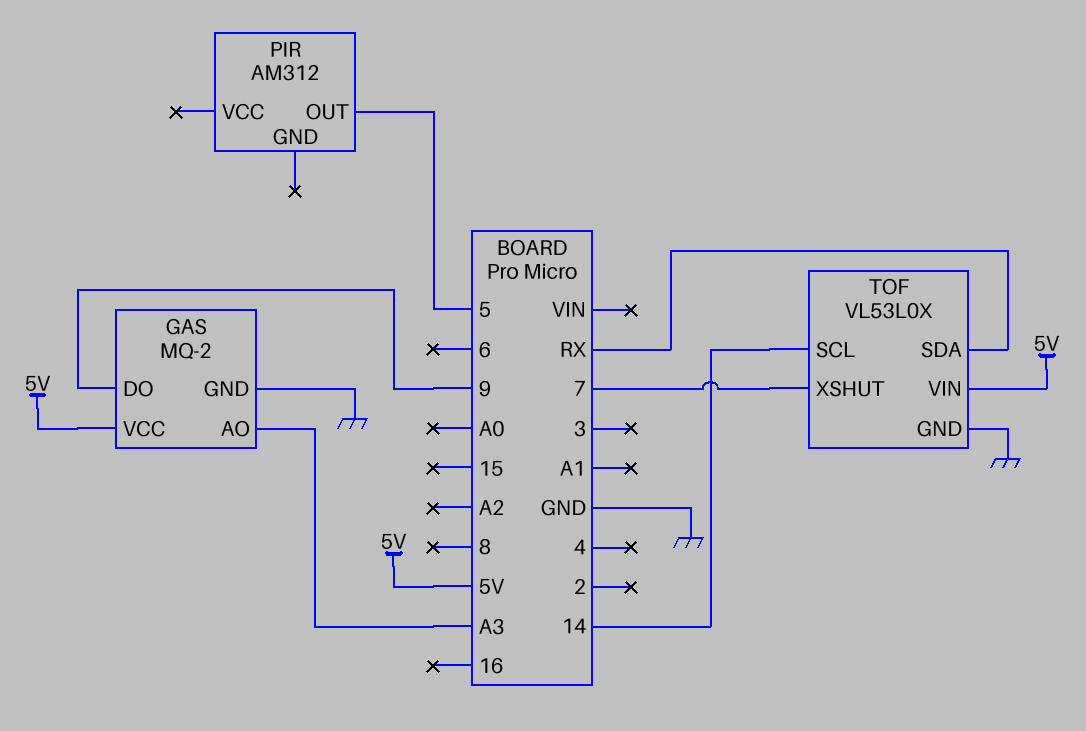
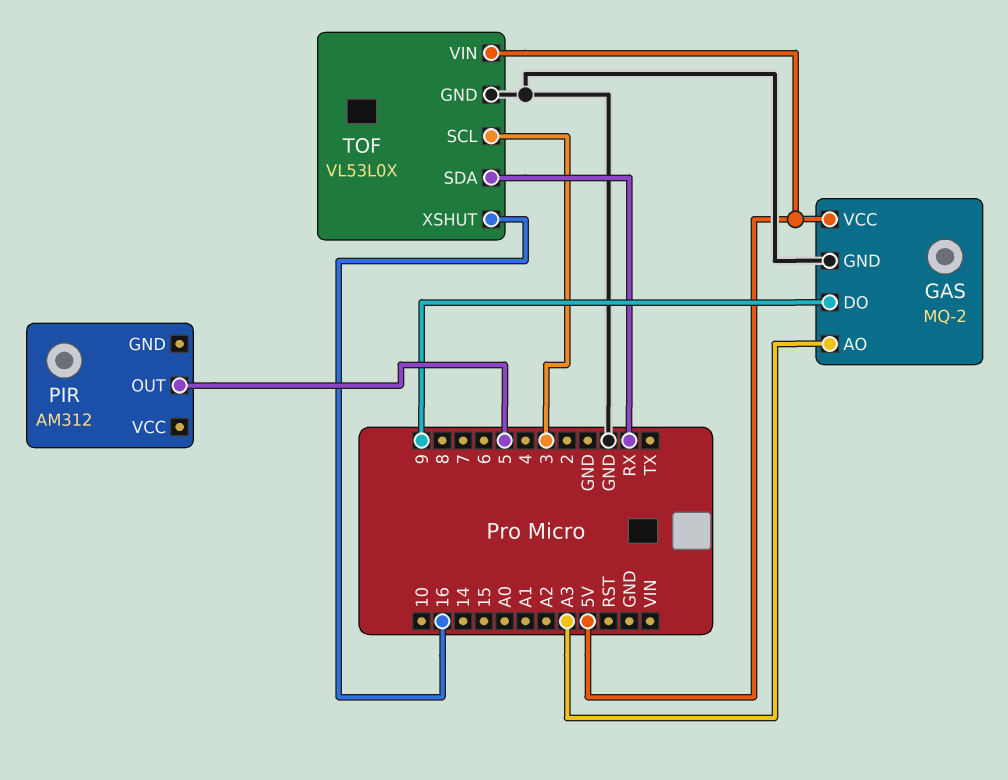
TOF pin SCL: 14 -> 3
TOF pin XSHUT: 7 -> 16

